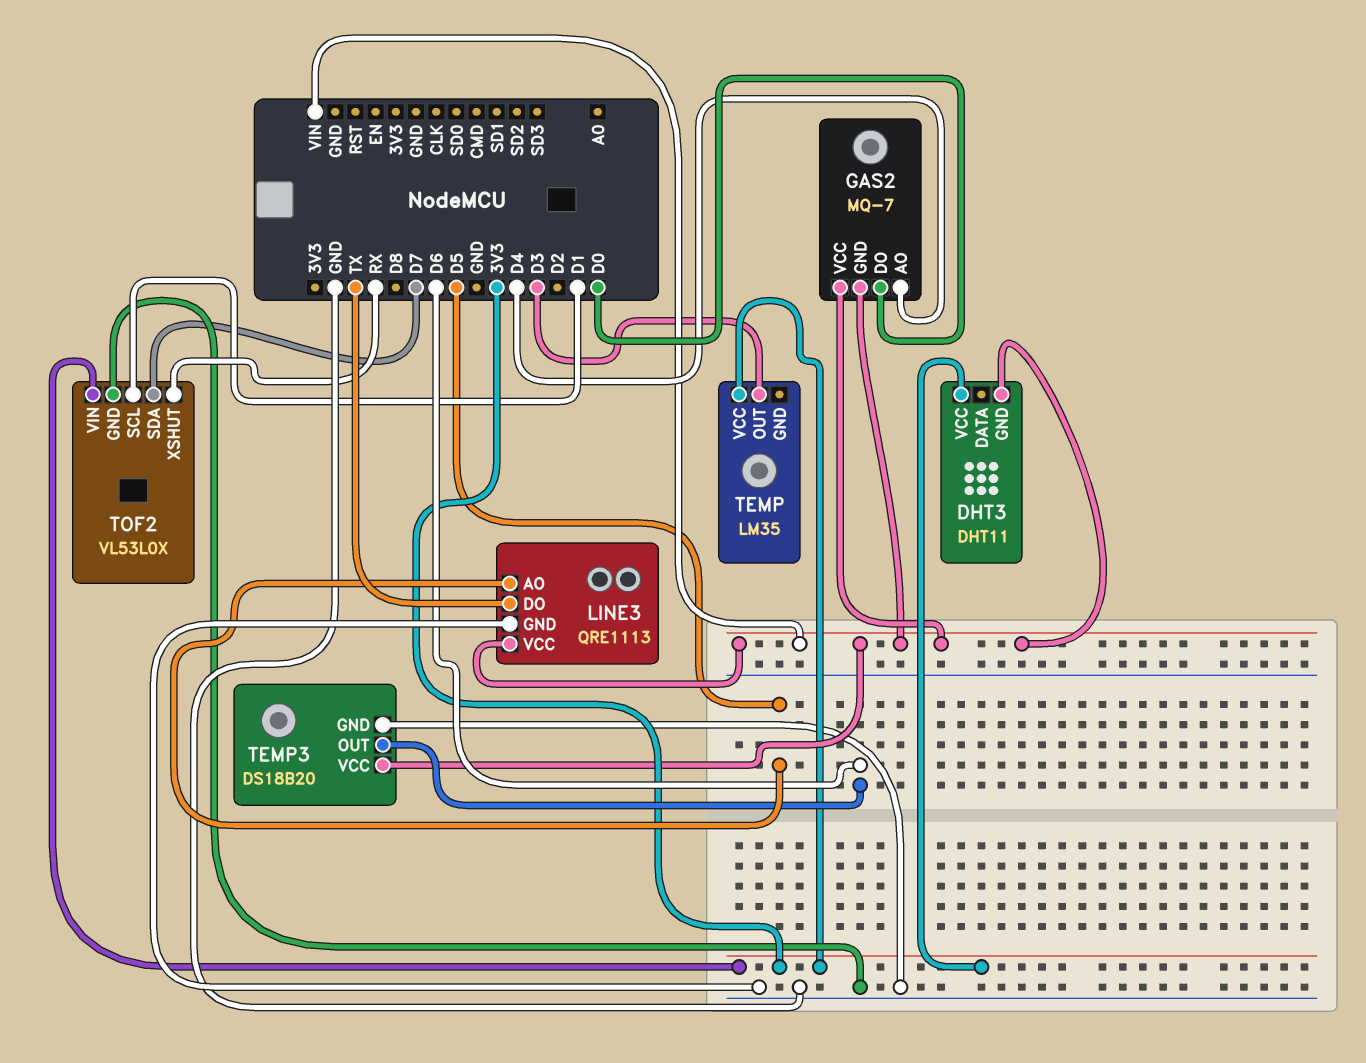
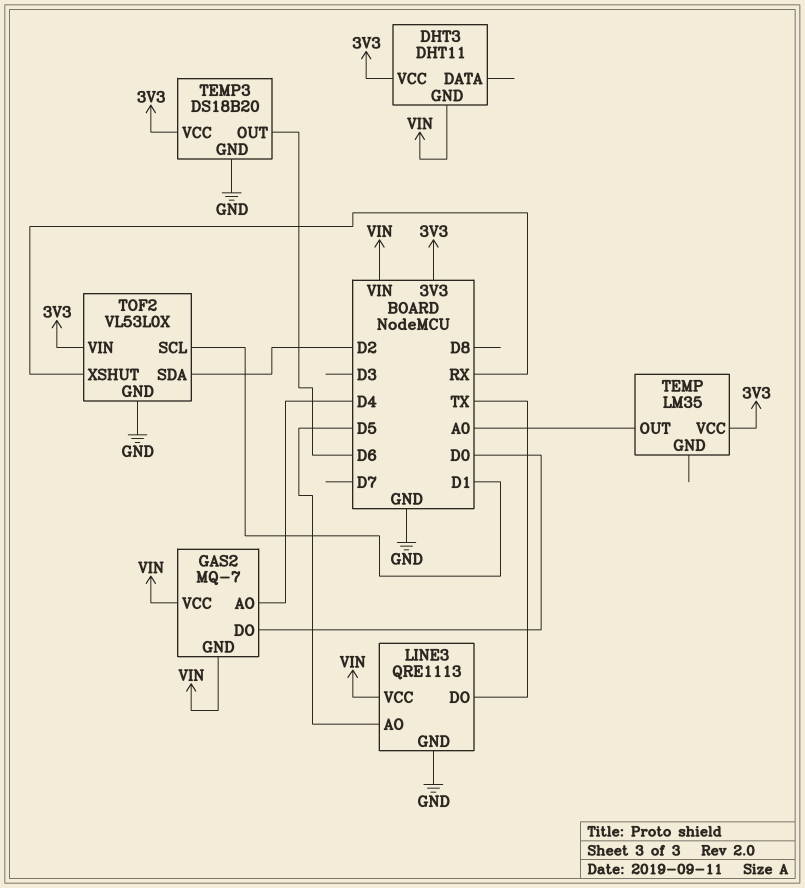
TEMP pin OUT: D3 -> A0
TEMP3 pin VCC: VIN -> 3V3
TOF2 pin SDA: D7 -> D2

